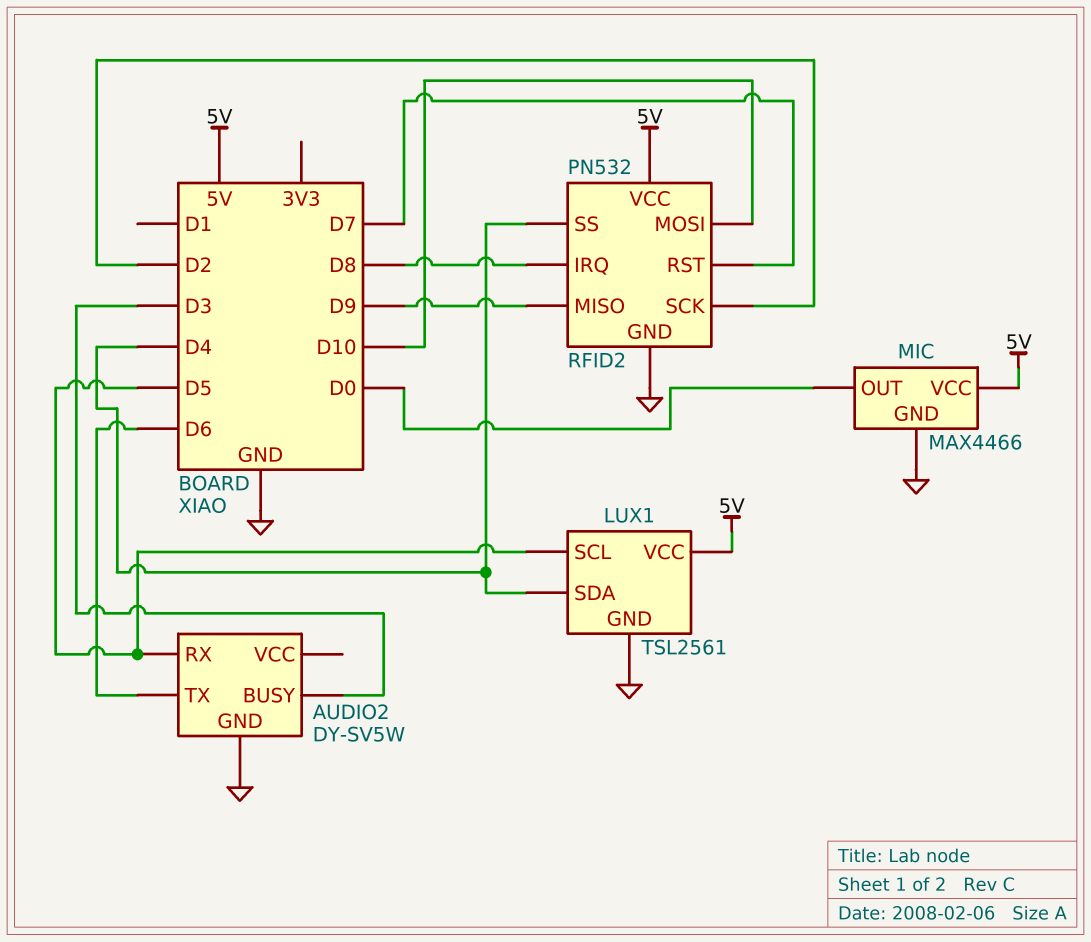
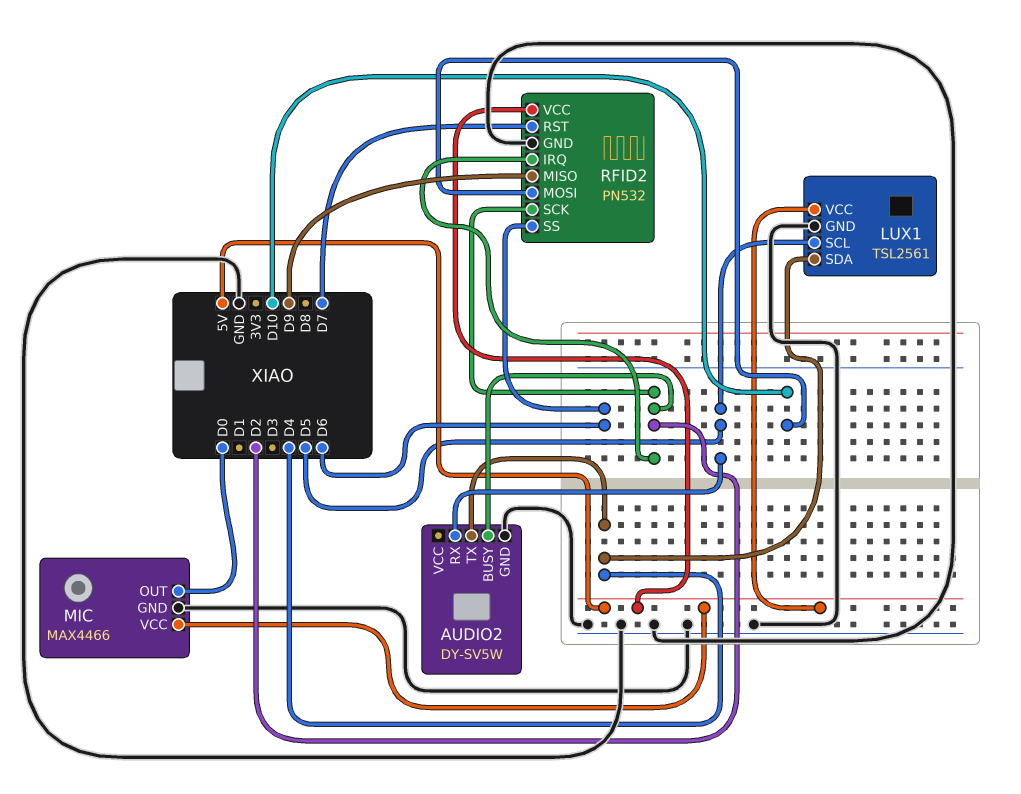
AUDIO2 pin BUSY: D3 -> D2
AUDIO2 pin TX: D6 -> D4
RFID2 pin IRQ: D8 -> D2
RFID2 pin SS: D4 -> D6

